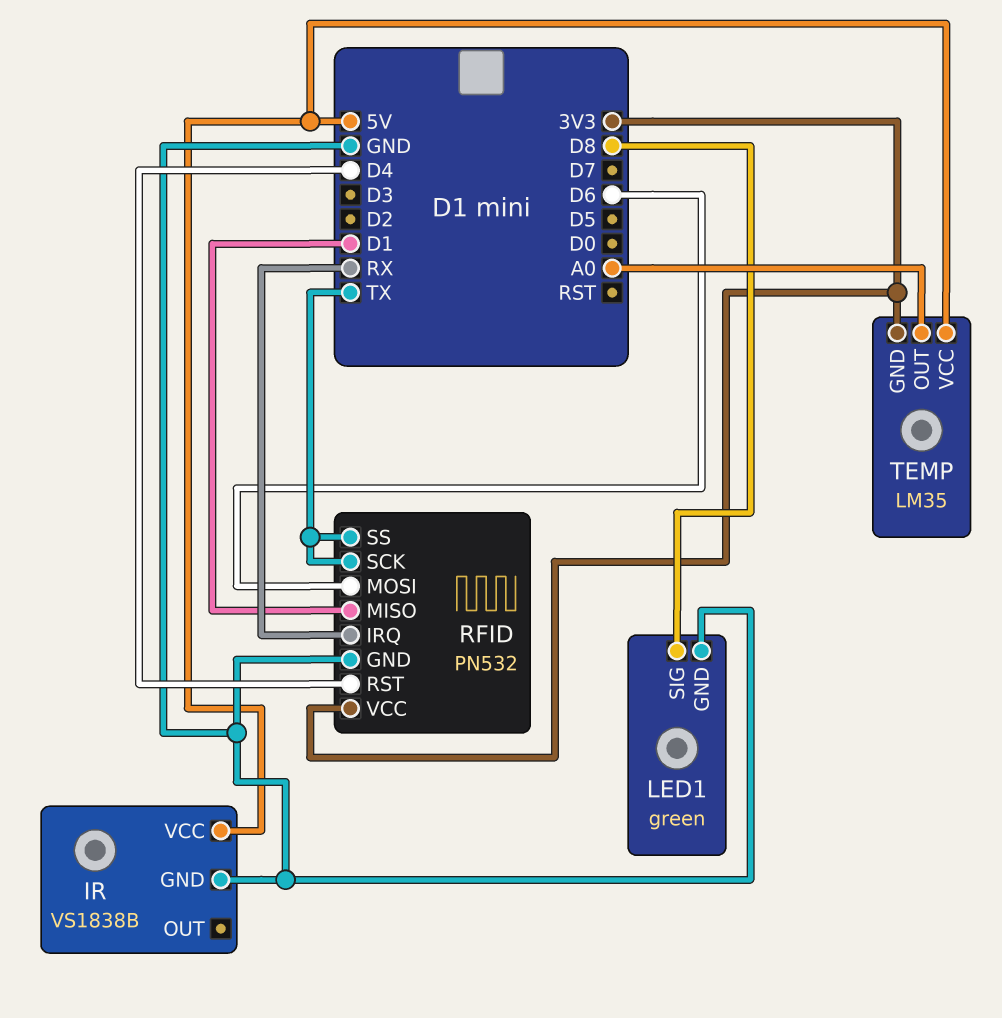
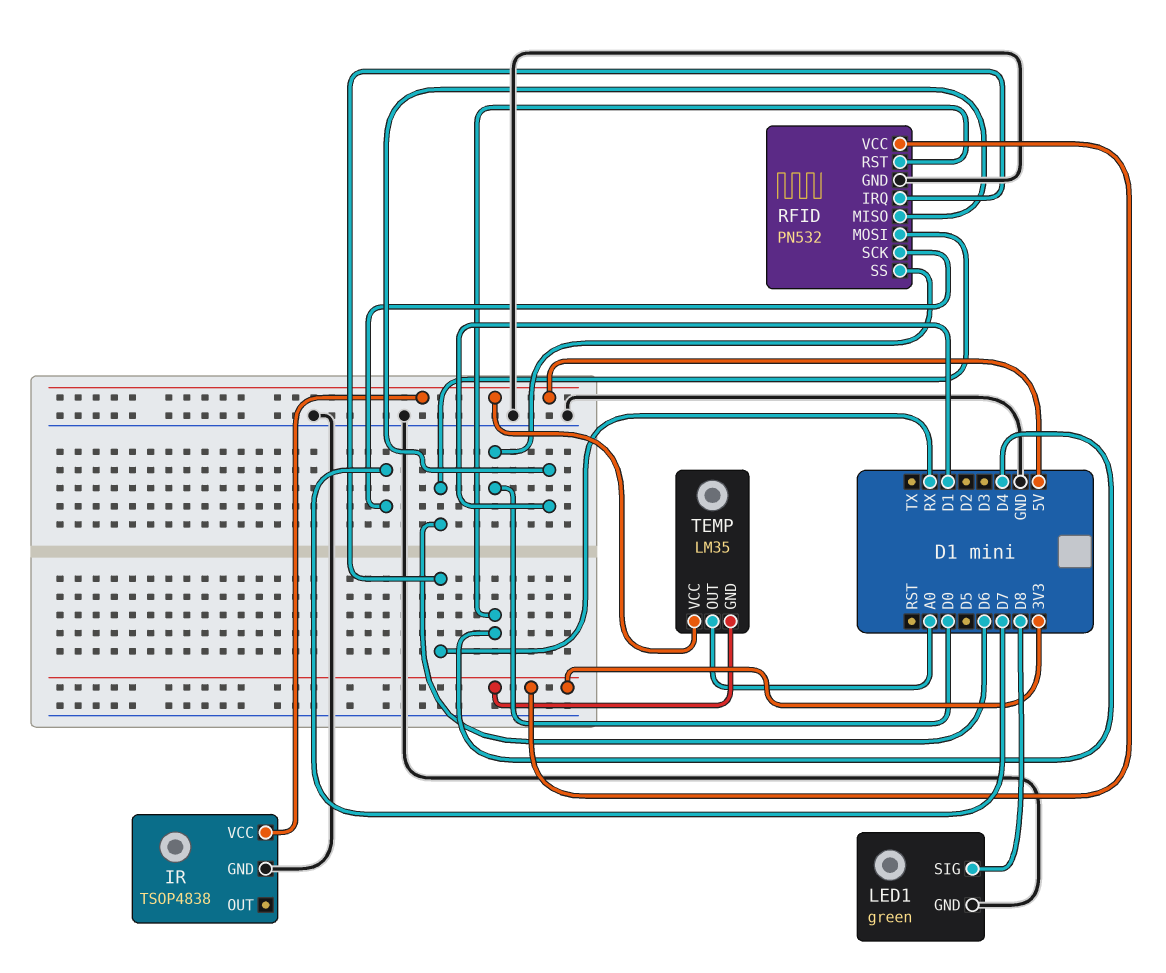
IR: VS1838B -> TSOP4838
RFID pin SCK: TX -> D7
RFID pin SS: TX -> D0

